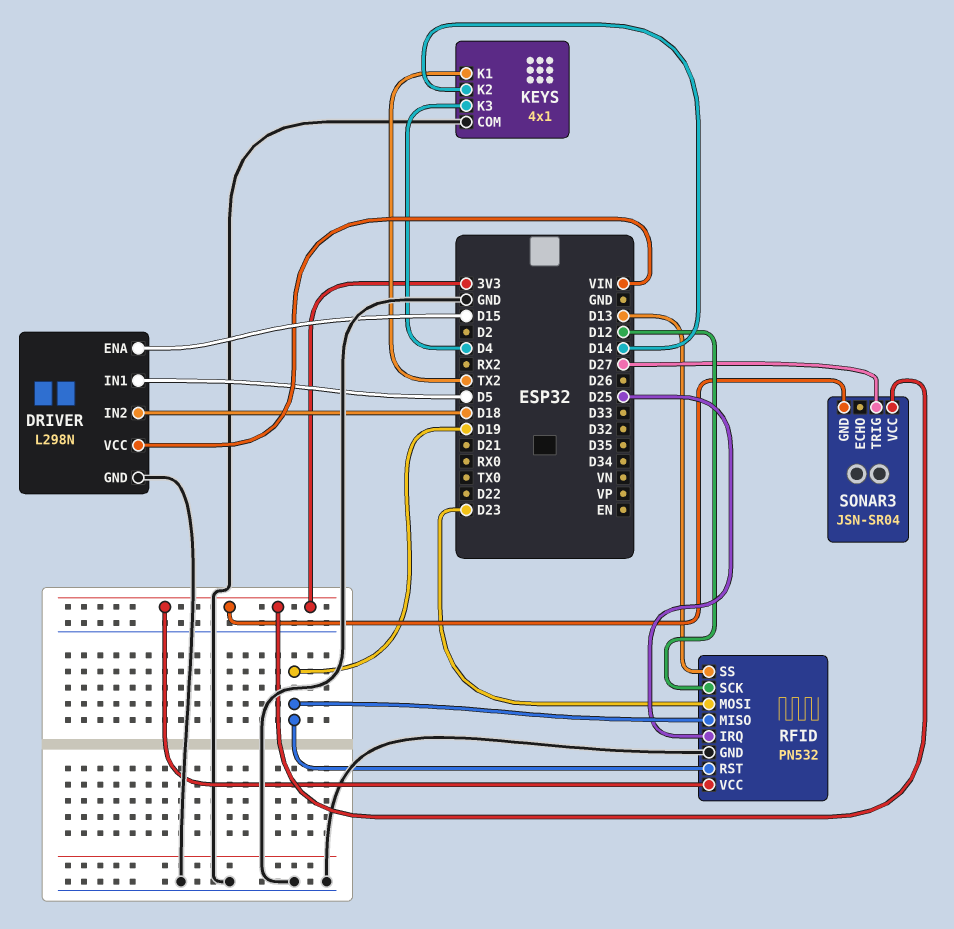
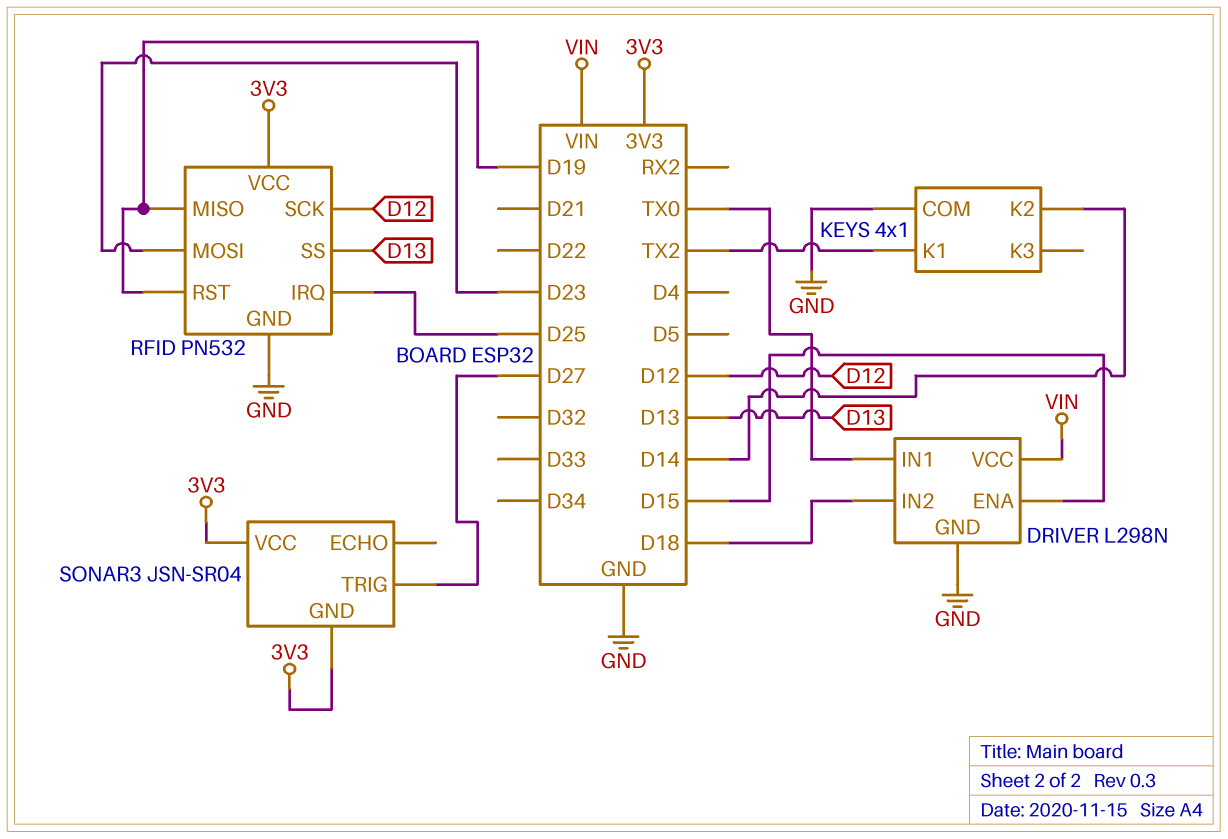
DRIVER pin IN1: D5 -> TX0
KEYS pin K3: D4 -> none

